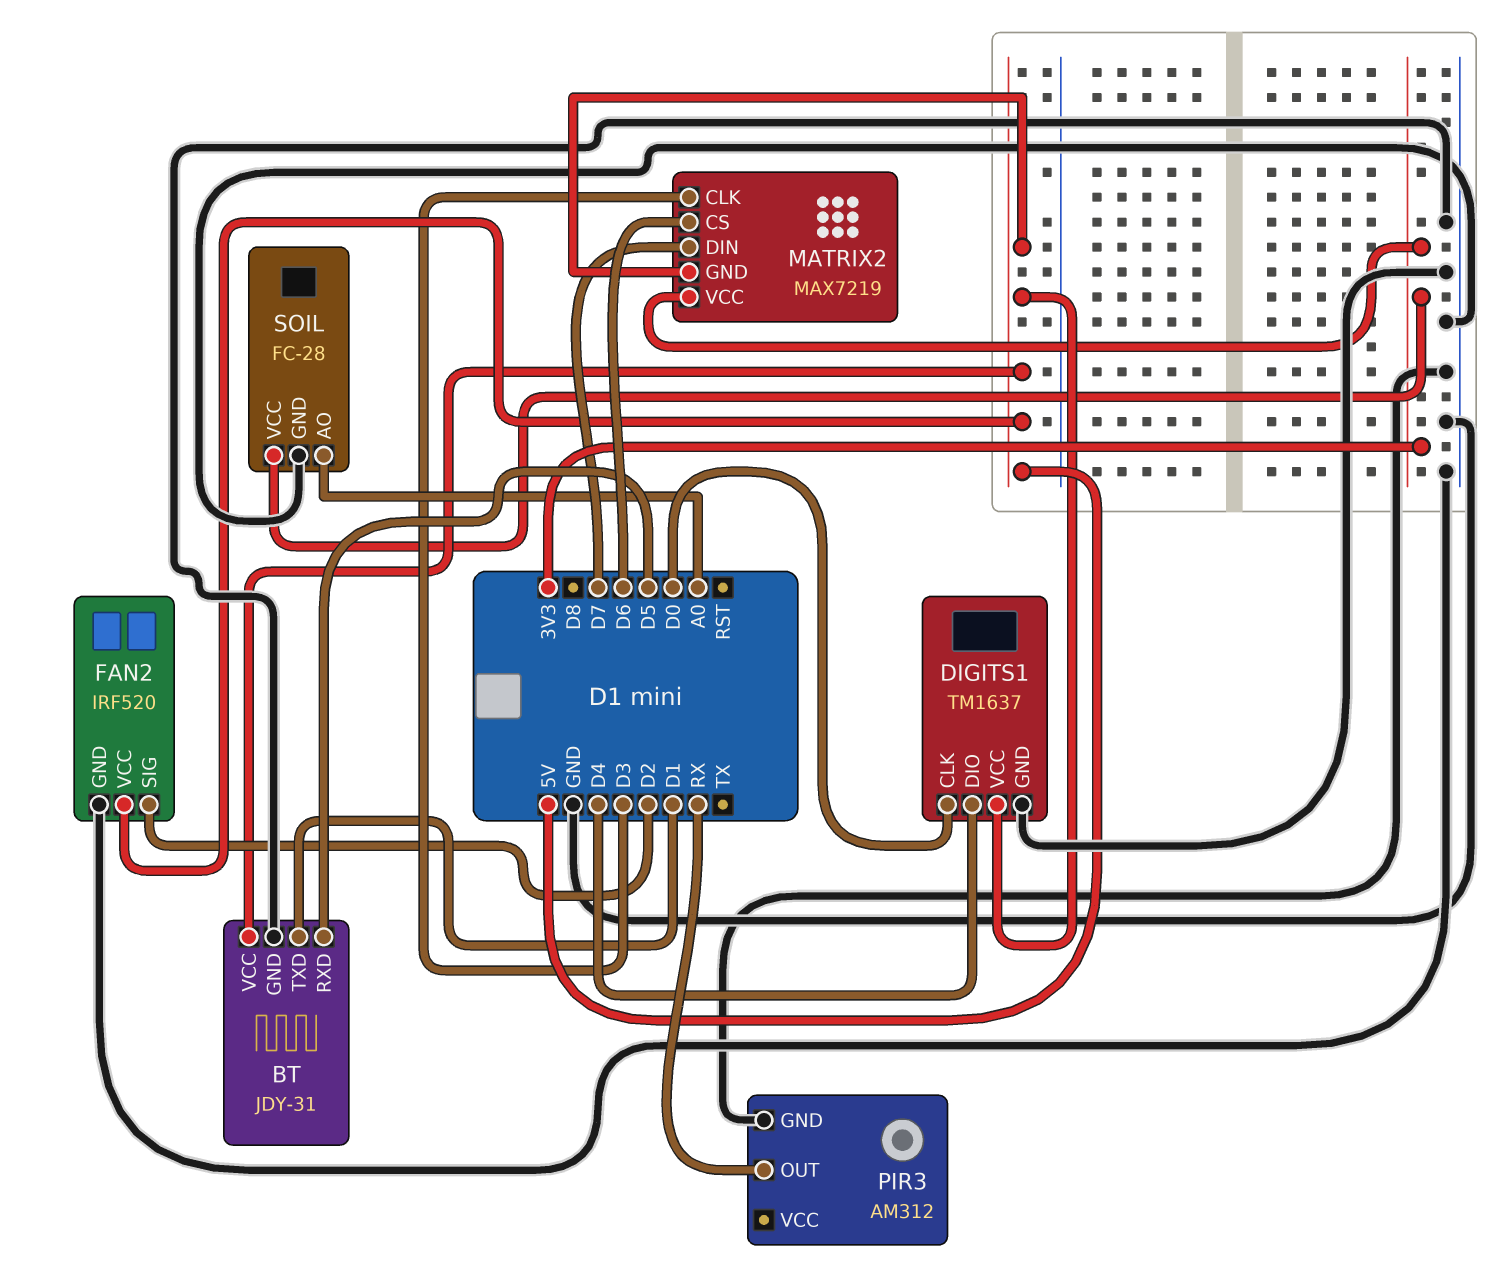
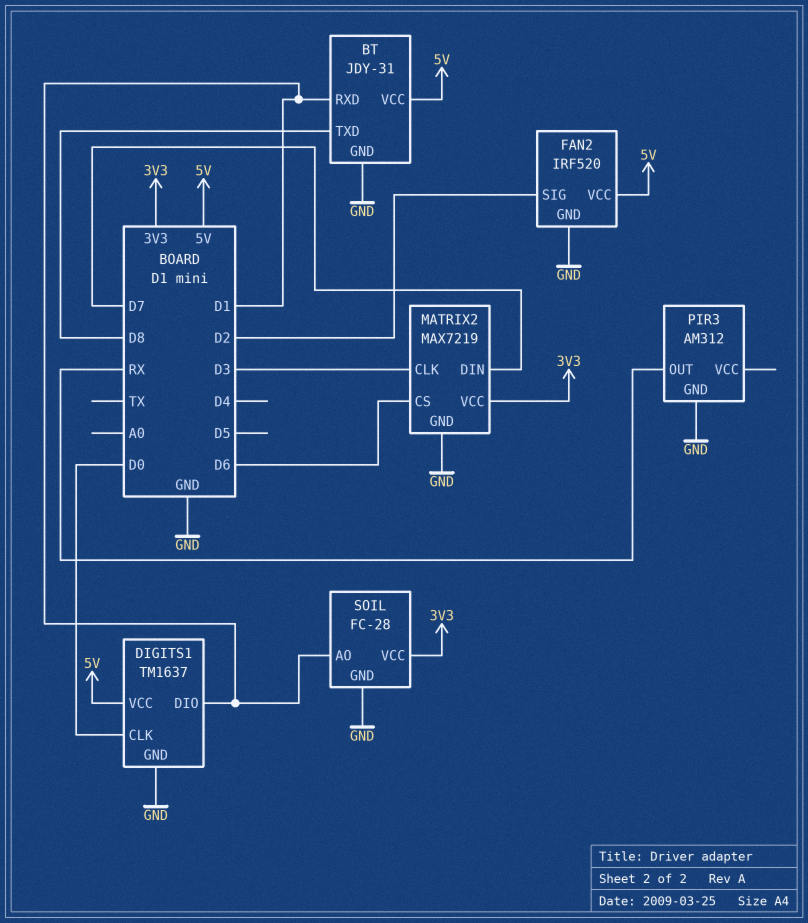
BT pin RXD: D5 -> D1
BT pin TXD: D1 -> D8
DIGITS1 pin DIO: D4 -> D1
MATRIX2 pin GND: 5V -> GND
SOIL pin AO: A0 -> D1

